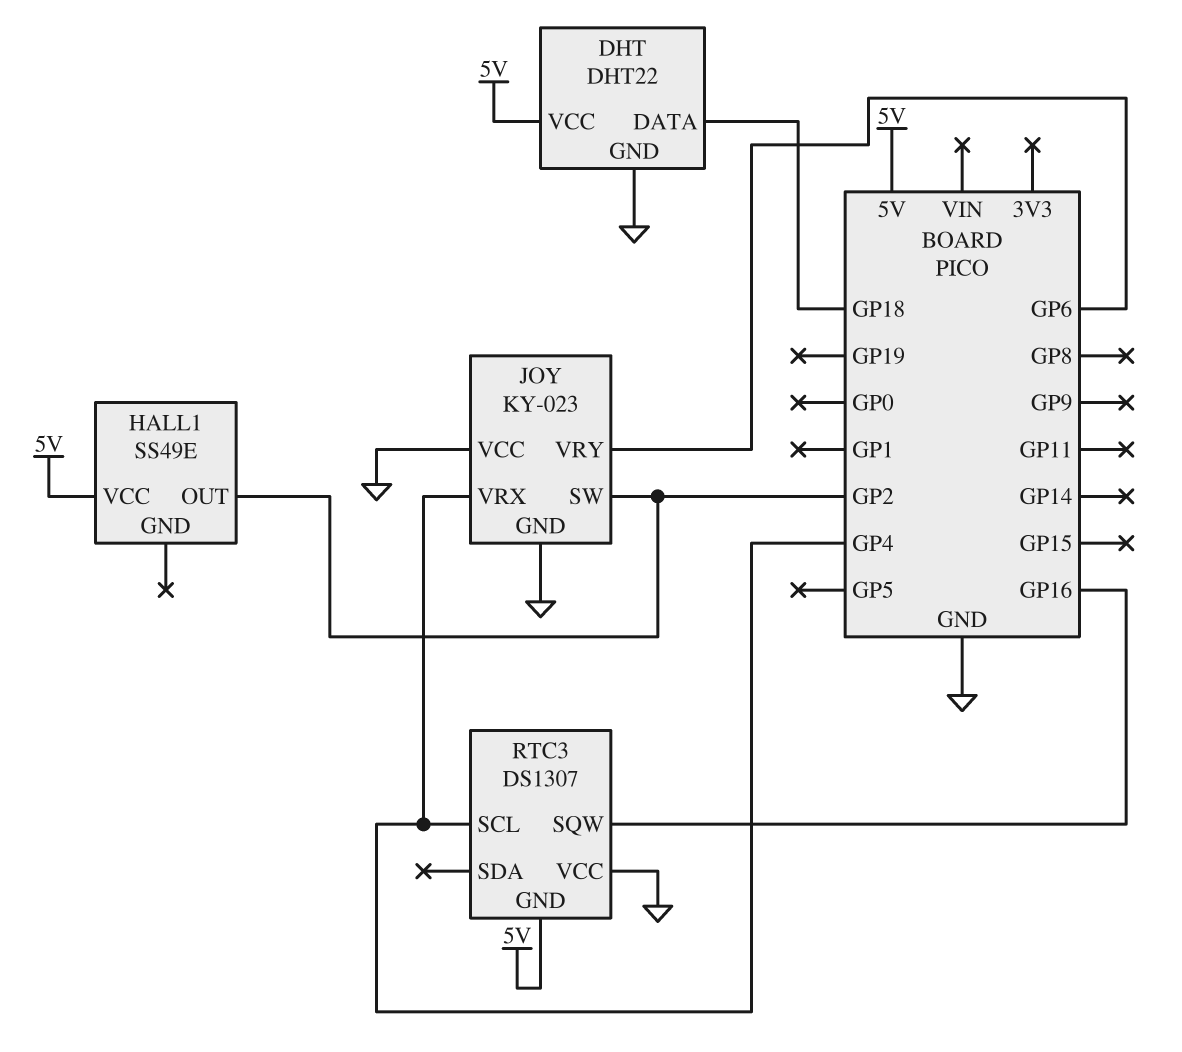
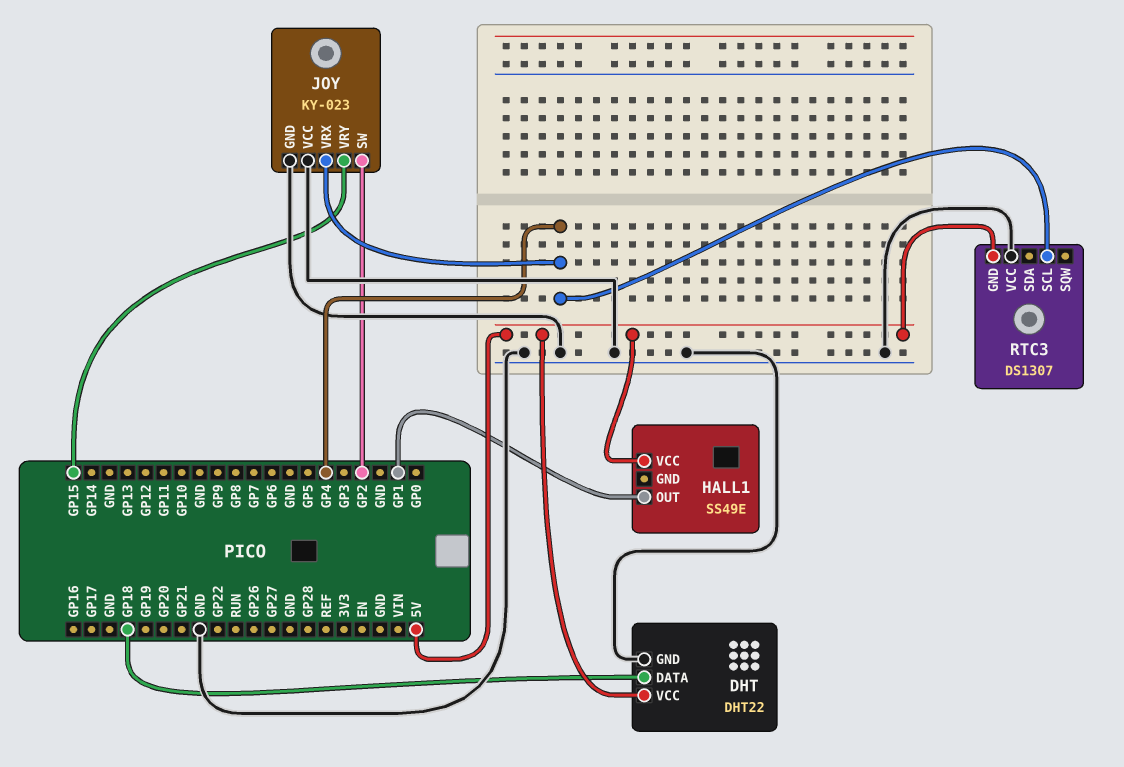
HALL1 pin OUT: GP2 -> GP1
JOY pin VRY: GP6 -> GP15
RTC3 pin SQW: GP16 -> none

